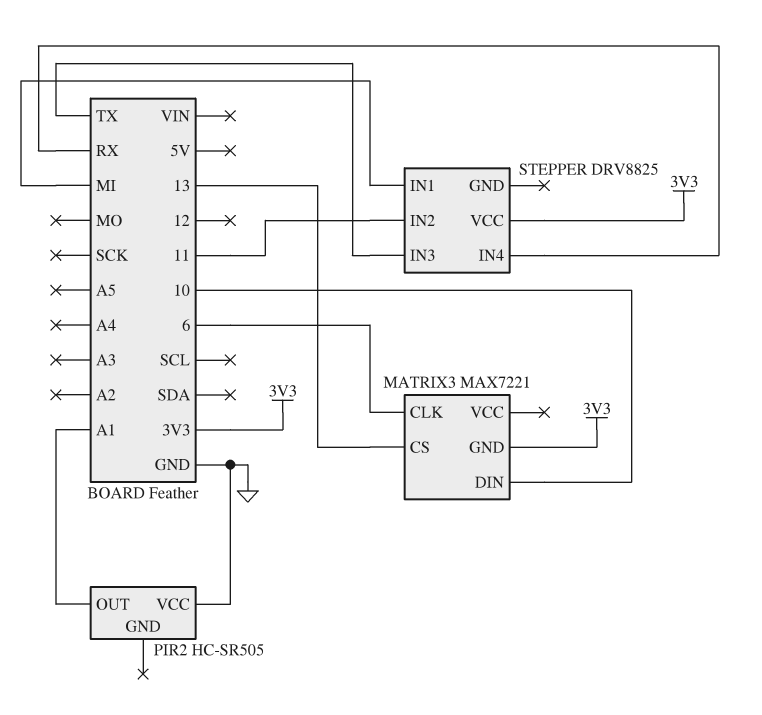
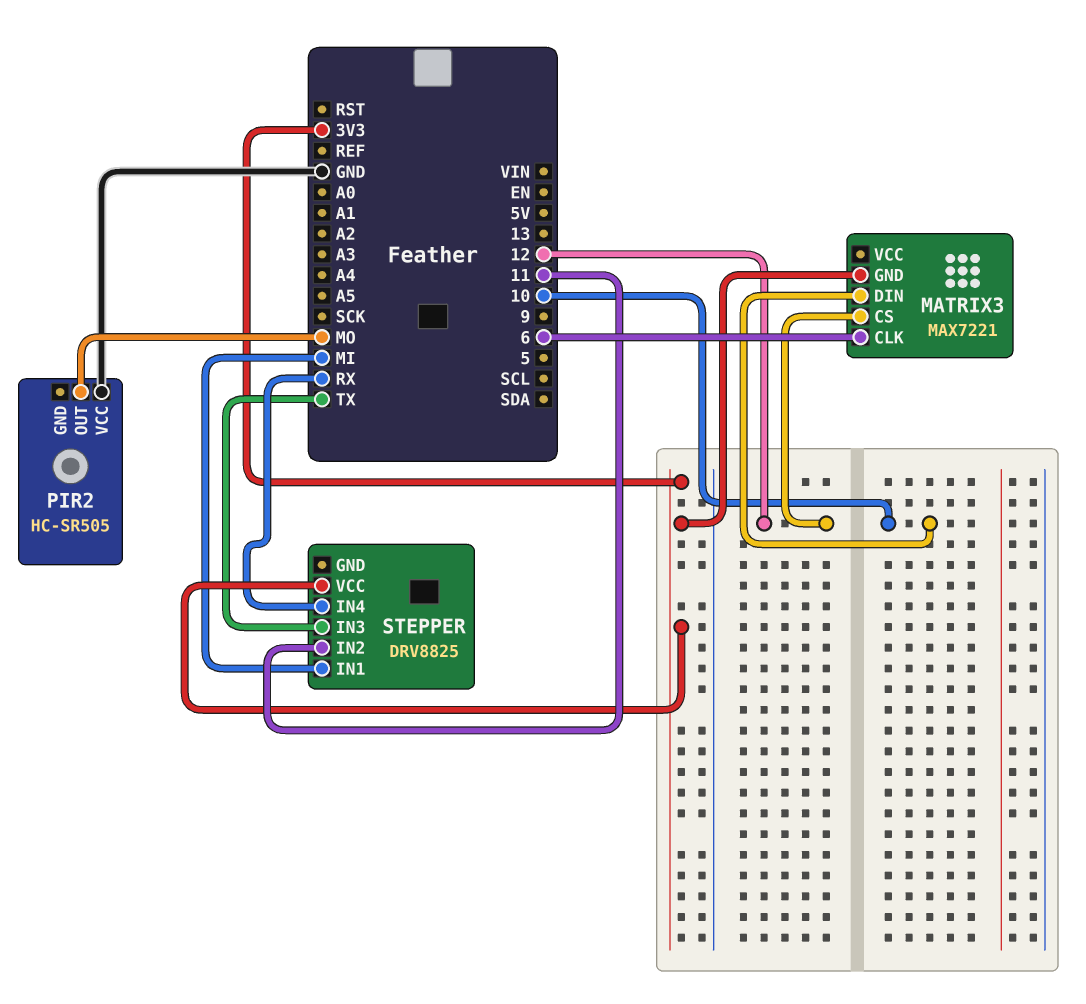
MATRIX3 pin CS: 13 -> 12
PIR2 pin OUT: A1 -> MO

